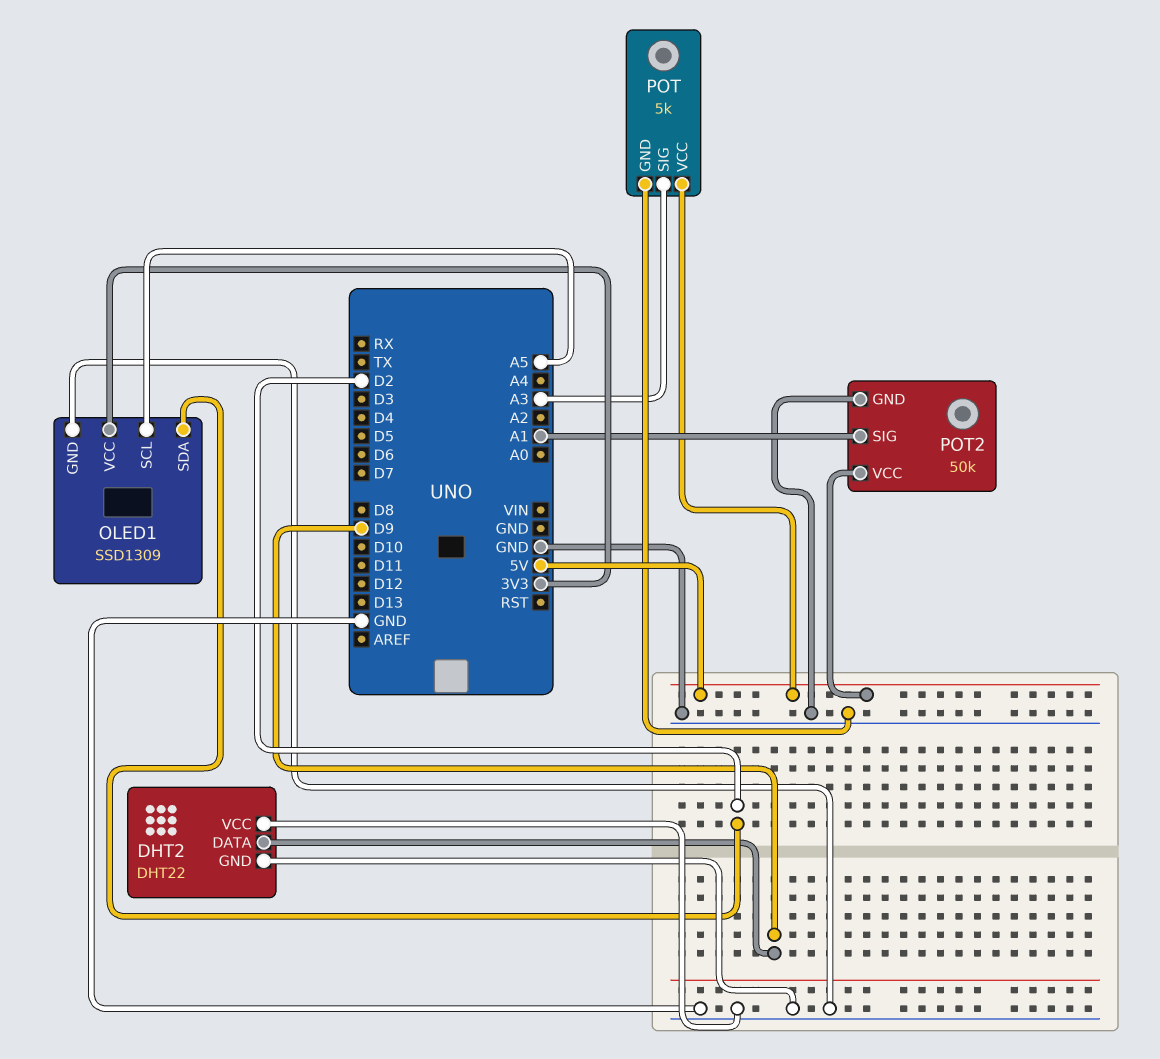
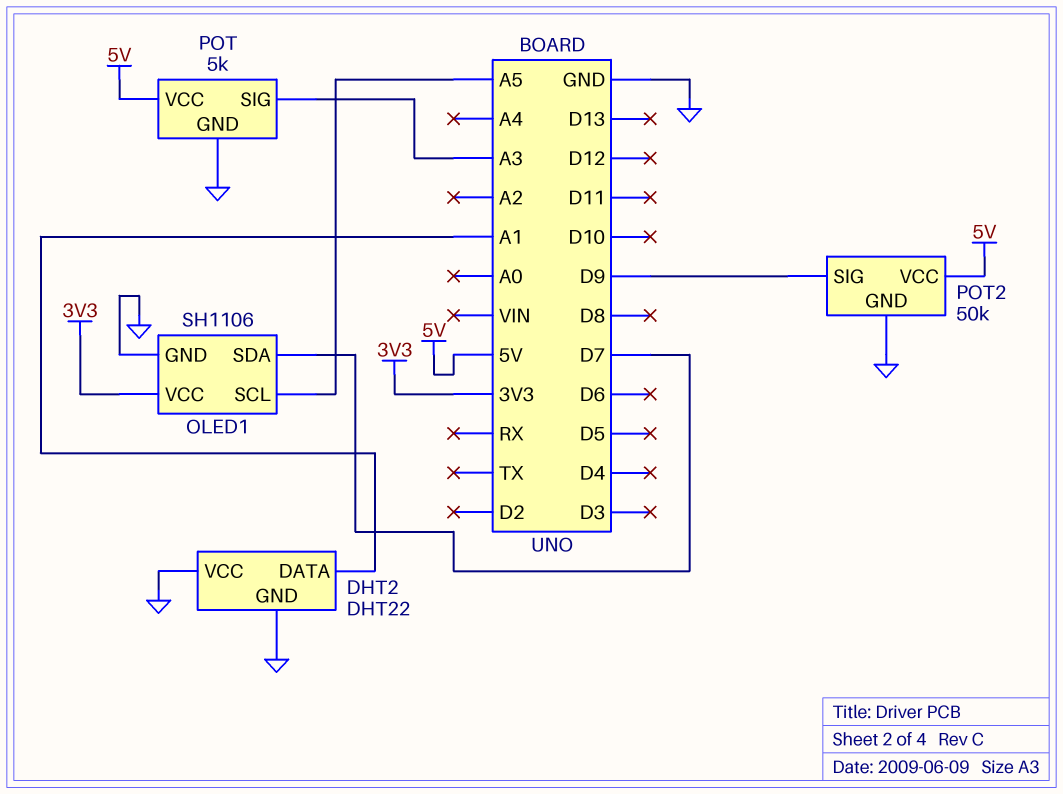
DHT2 pin DATA: D9 -> A1
OLED1: SSD1309 -> SH1106
OLED1 pin SDA: D2 -> D7
POT2 pin SIG: A1 -> D9

